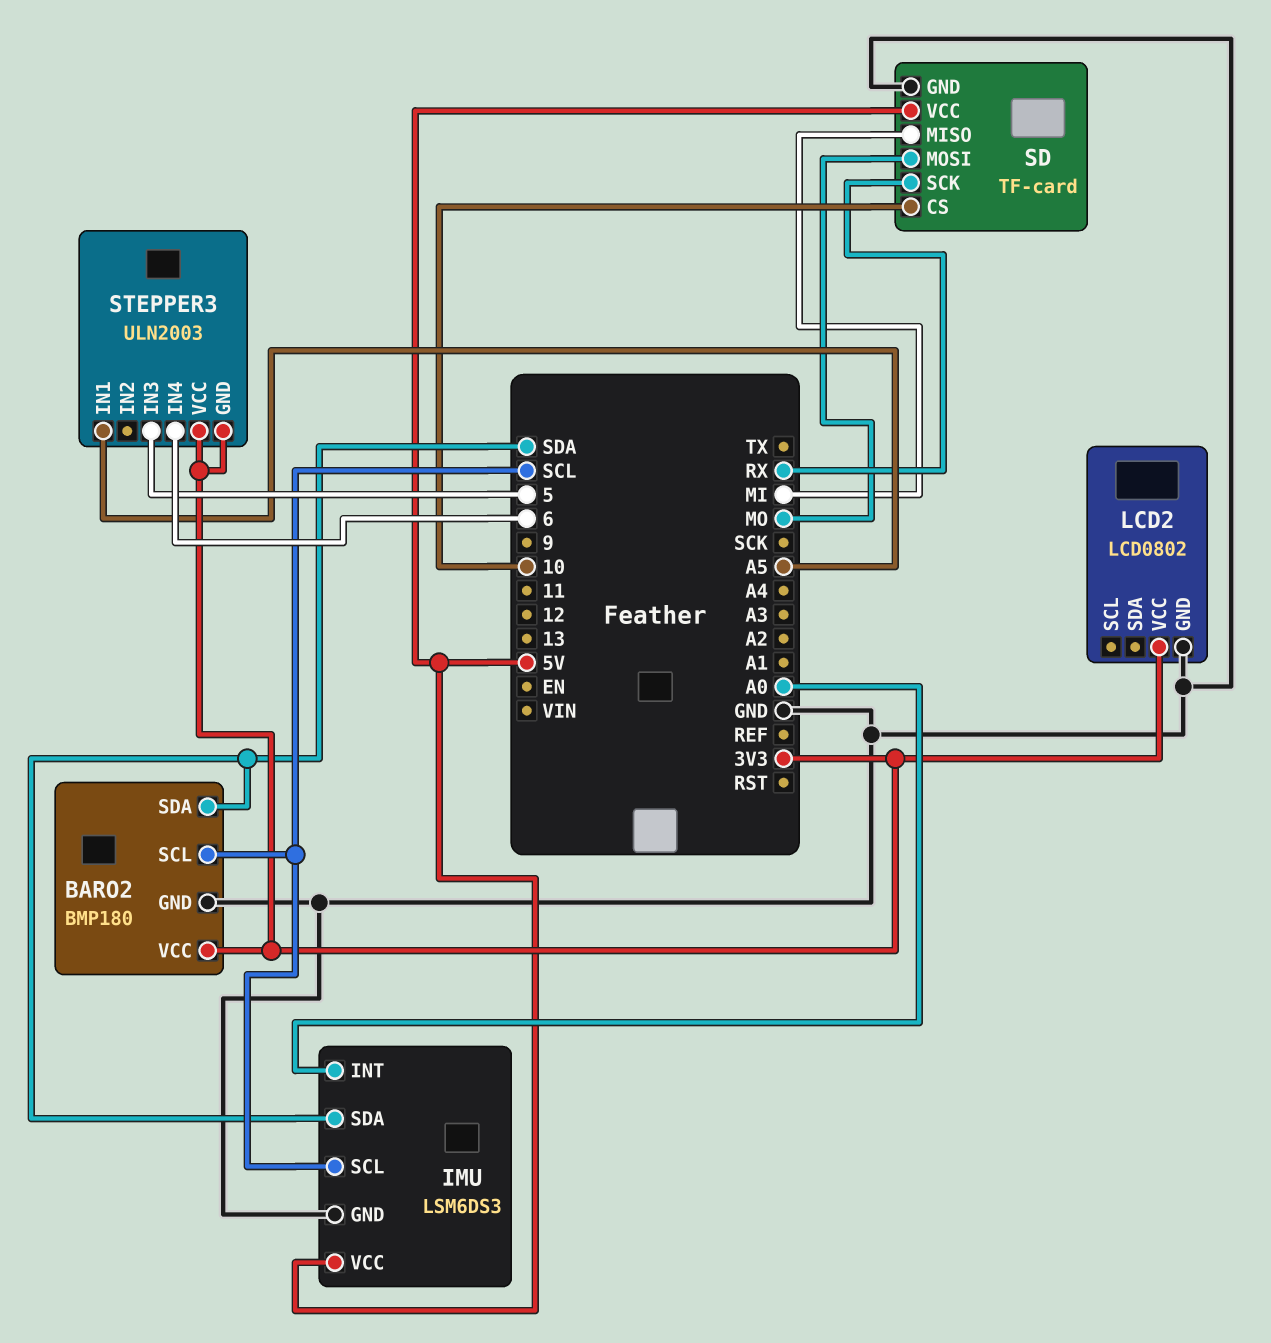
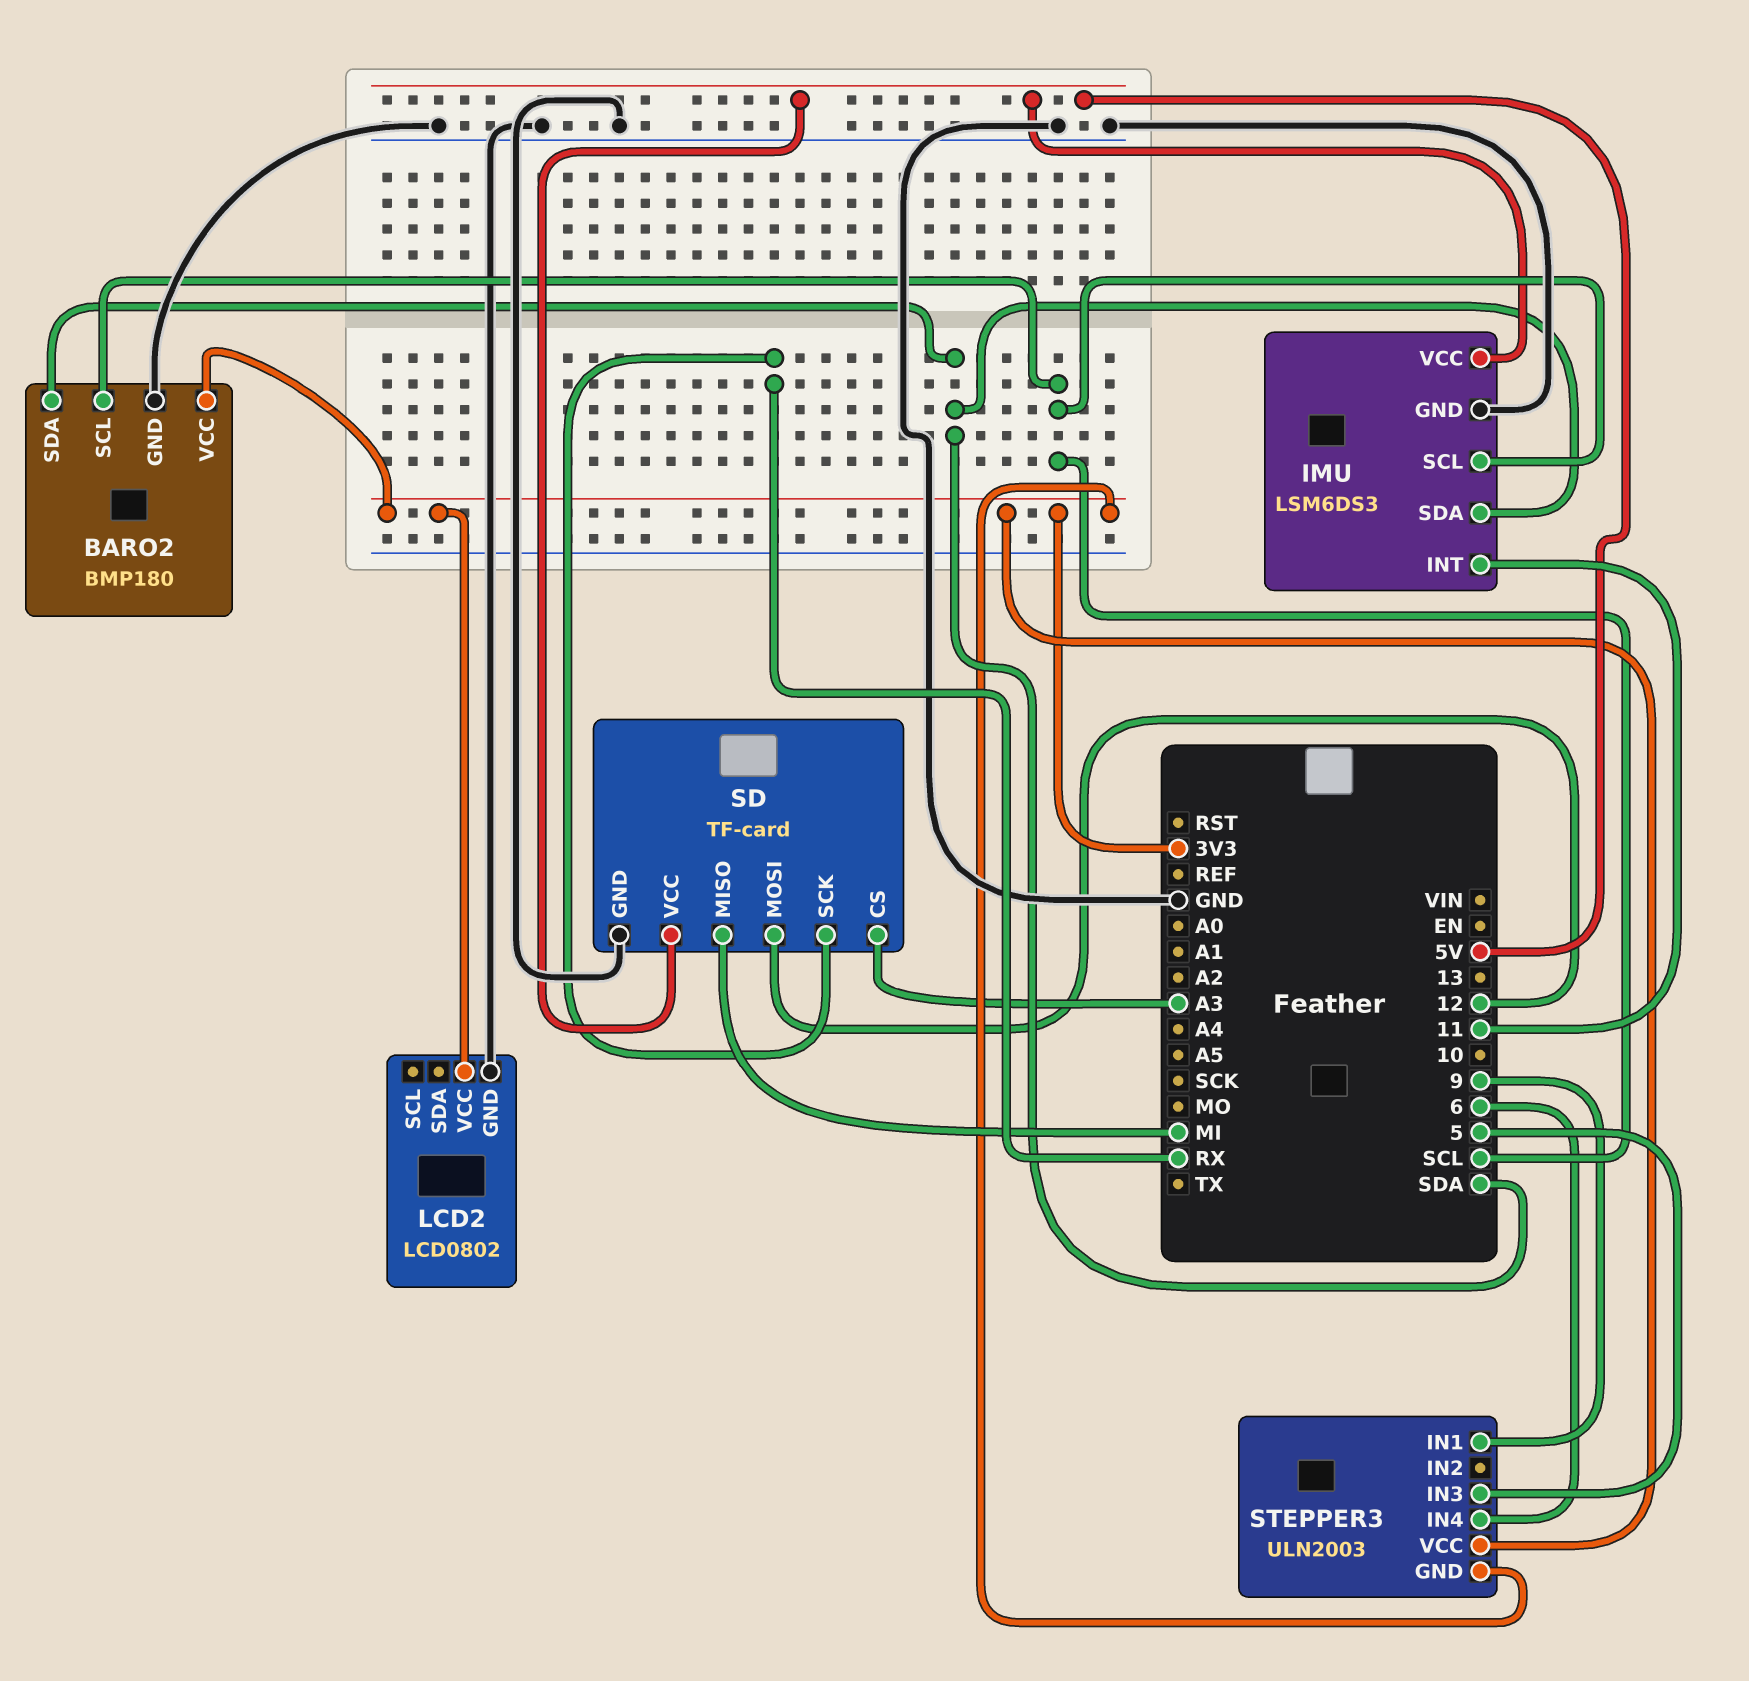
IMU pin INT: A0 -> 11
SD pin CS: 10 -> A3
SD pin MOSI: MO -> 12
STEPPER3 pin IN1: A5 -> 9

